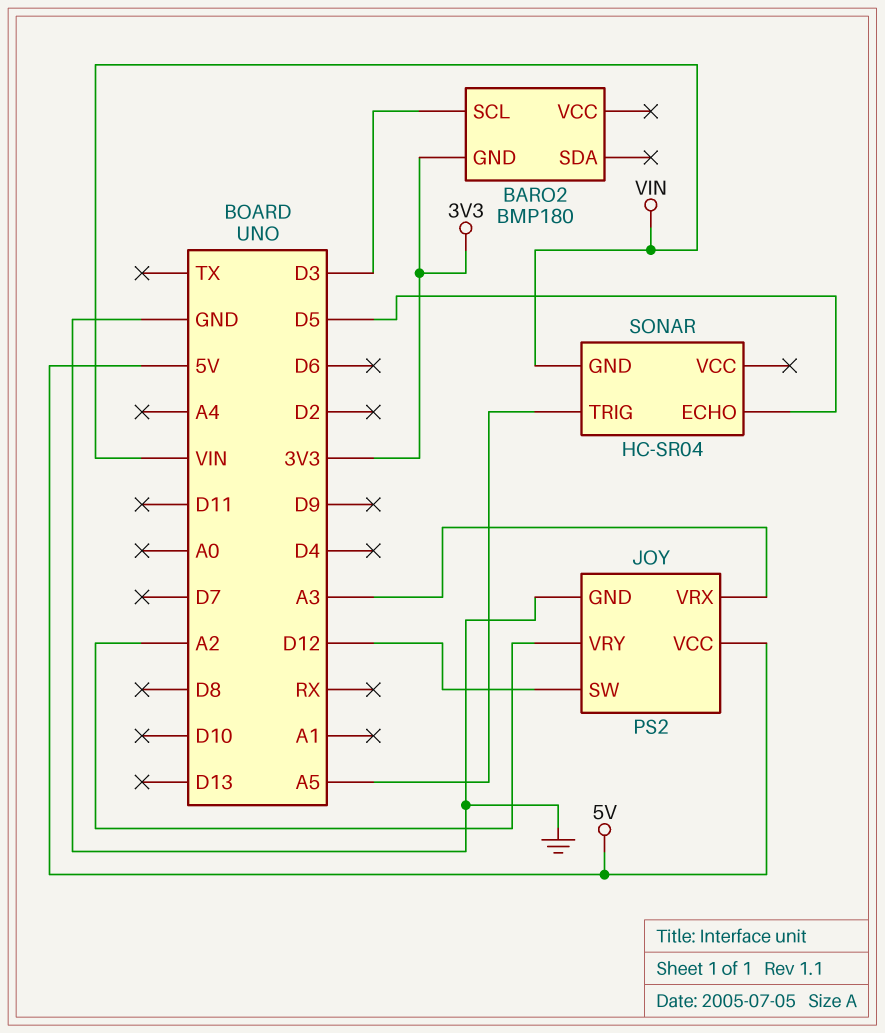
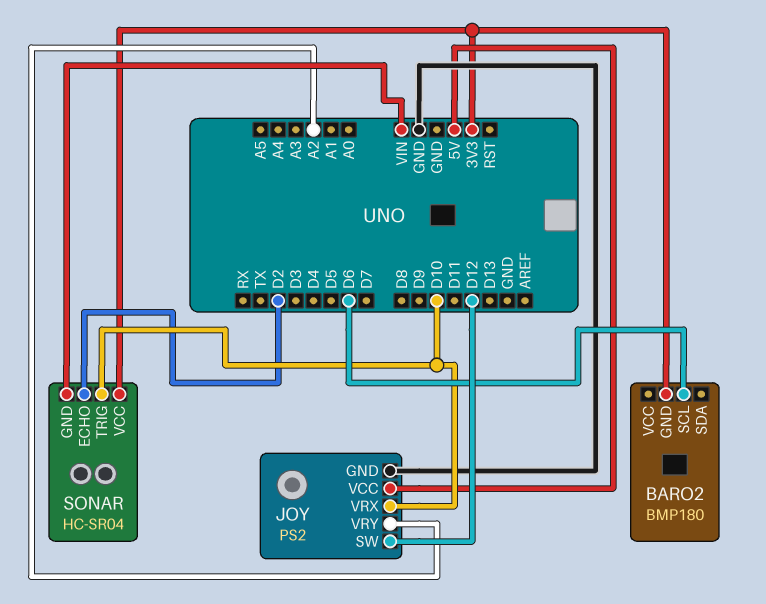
BARO2 pin SCL: D3 -> D6
JOY pin VRX: A3 -> D10
SONAR pin ECHO: D5 -> D2
SONAR pin TRIG: A5 -> D10
SONAR pin VCC: none -> 3V3

